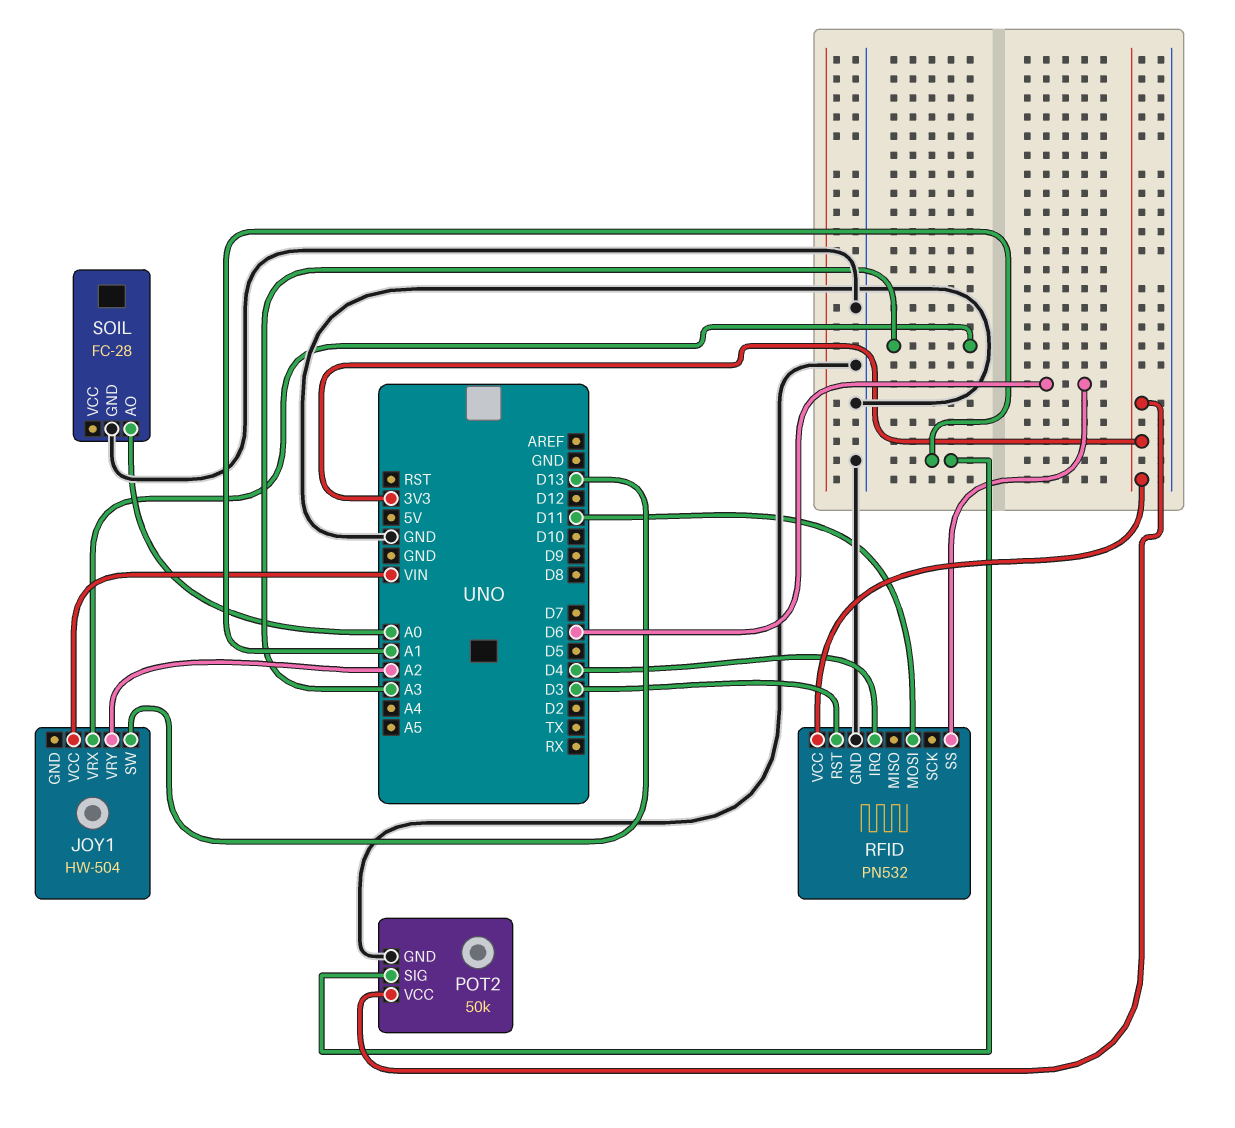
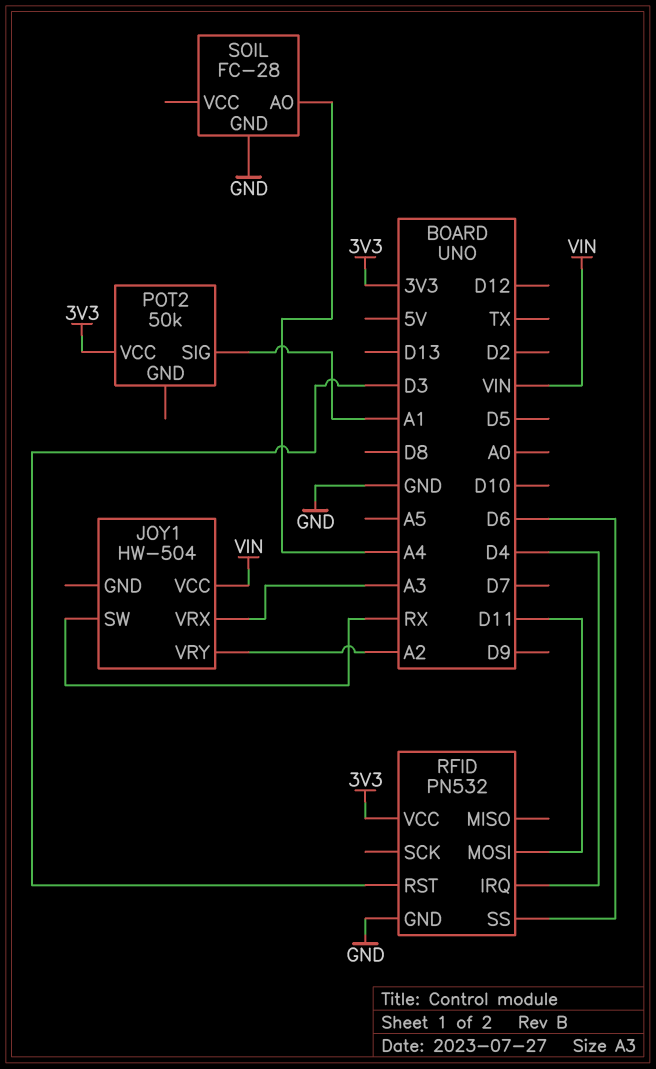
JOY1 pin SW: D13 -> RX
POT2 pin GND: GND -> none
SOIL pin AO: A0 -> A4

